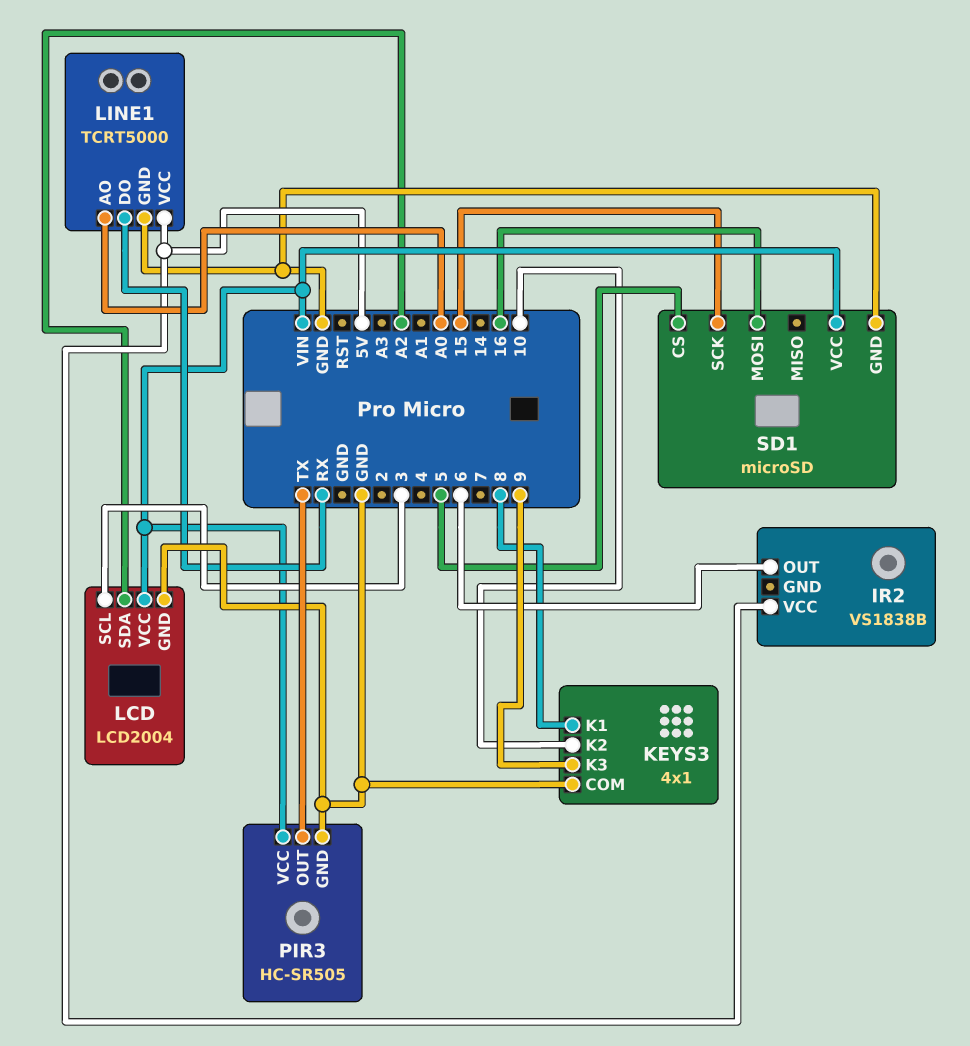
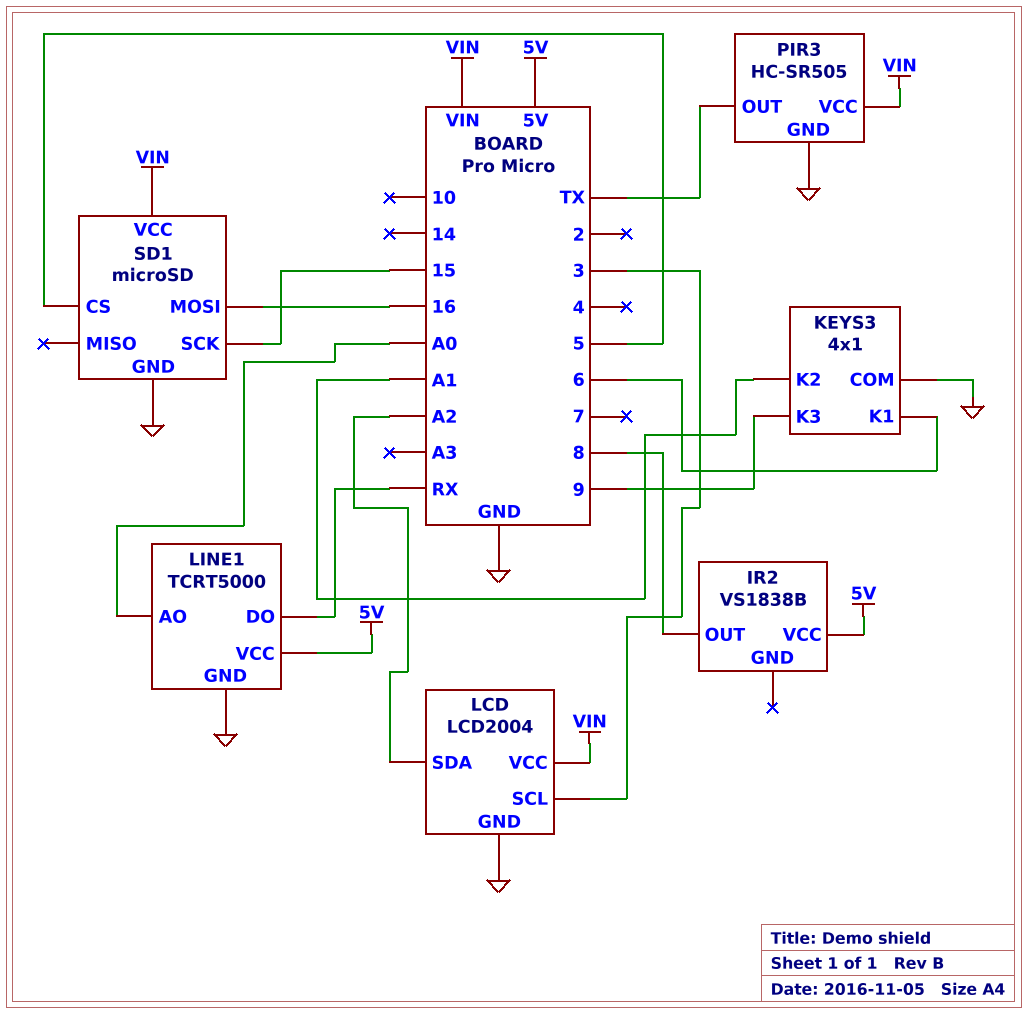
IR2 pin OUT: 6 -> 8
KEYS3 pin K1: 8 -> 6
KEYS3 pin K2: 10 -> A1

